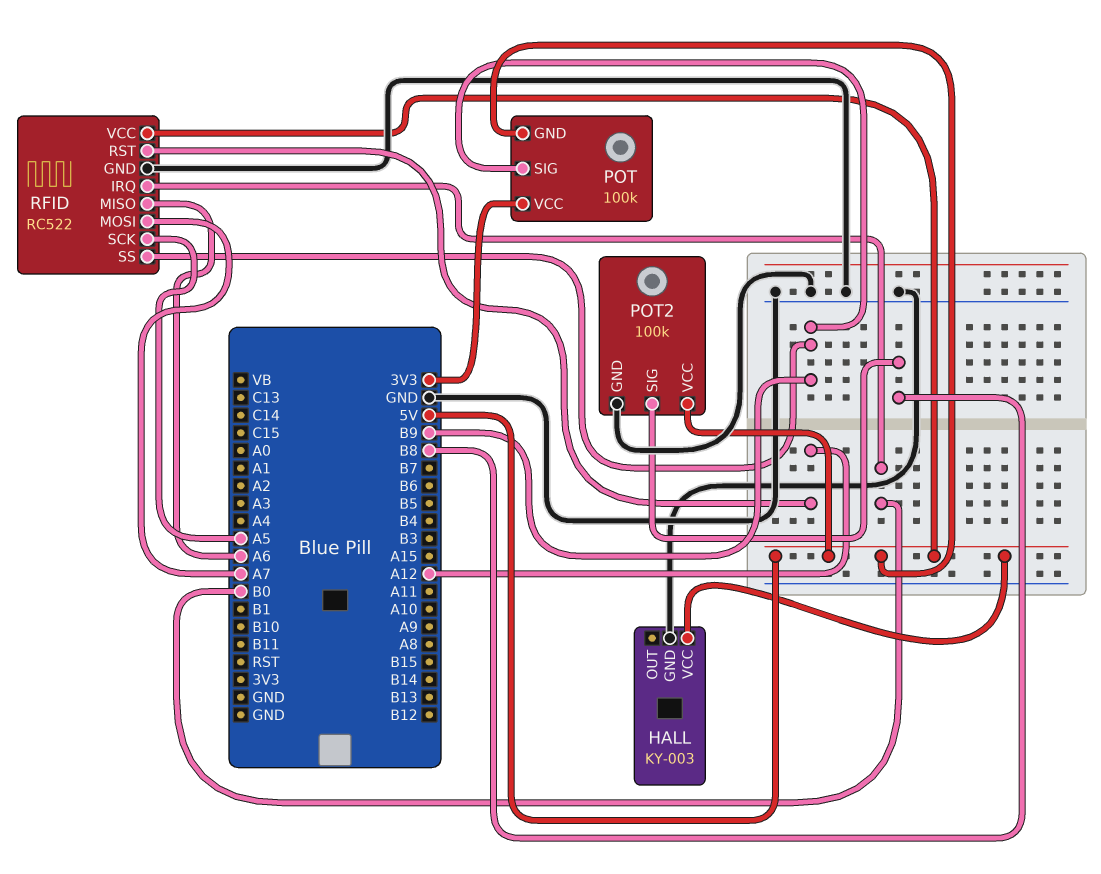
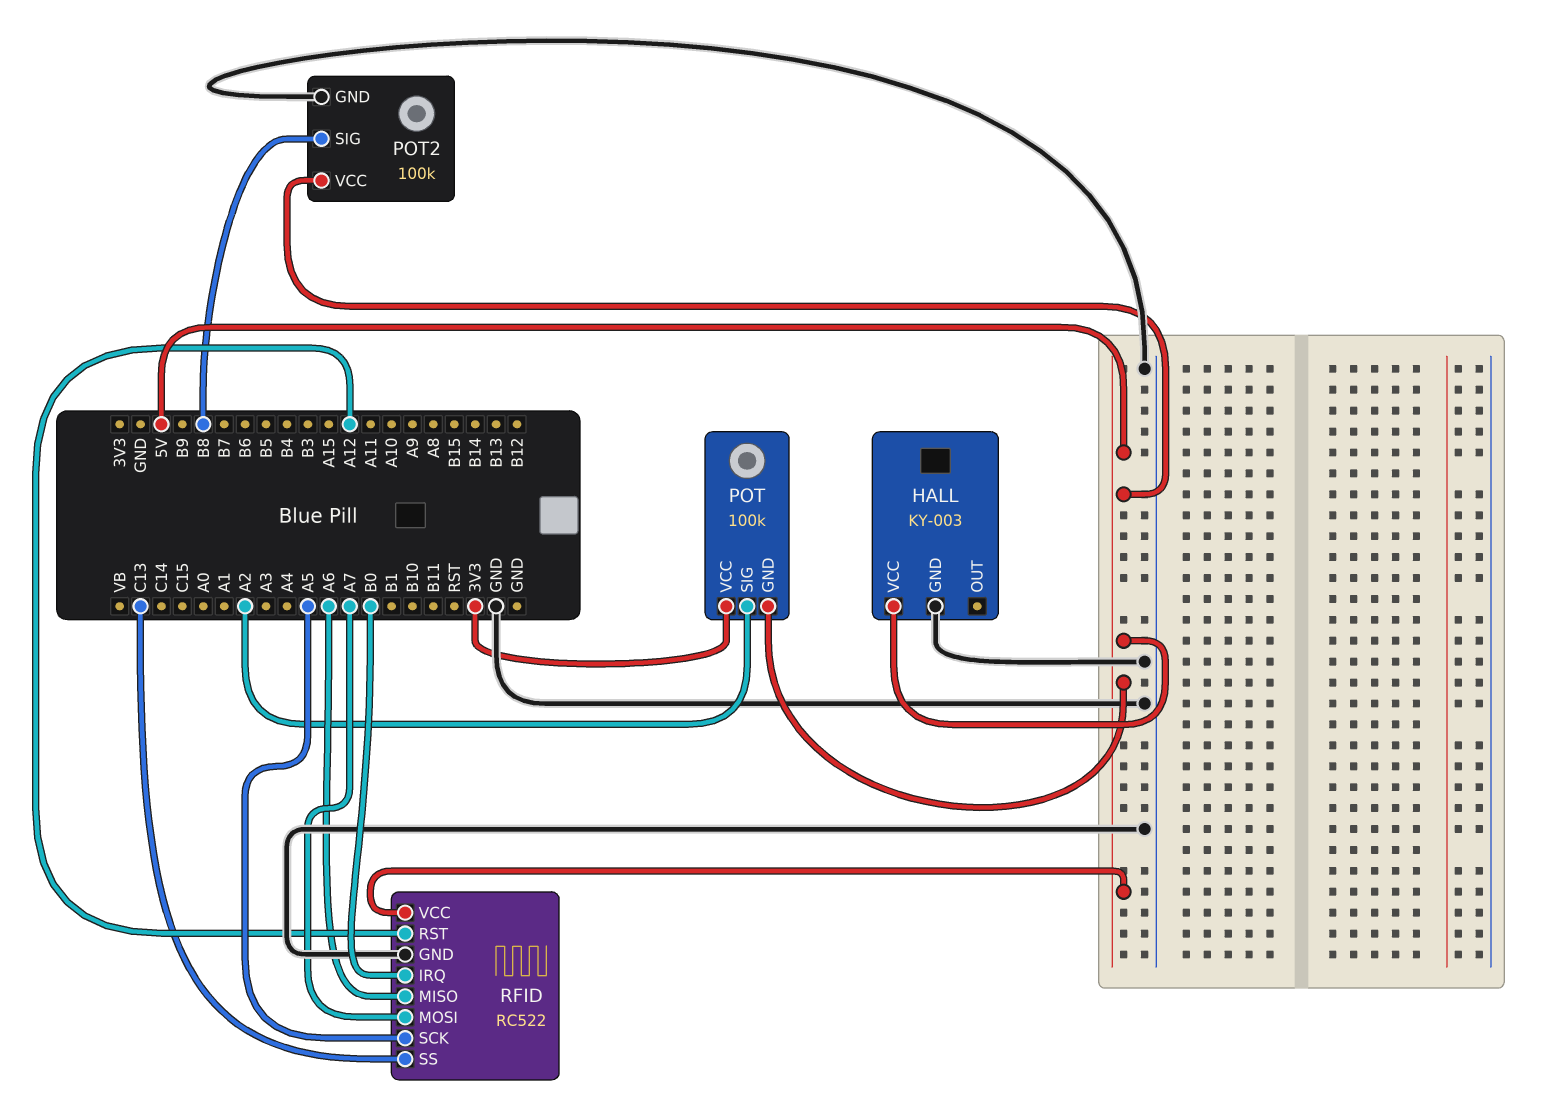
POT pin SIG: B9 -> A2
RFID pin SS: B9 -> C13

